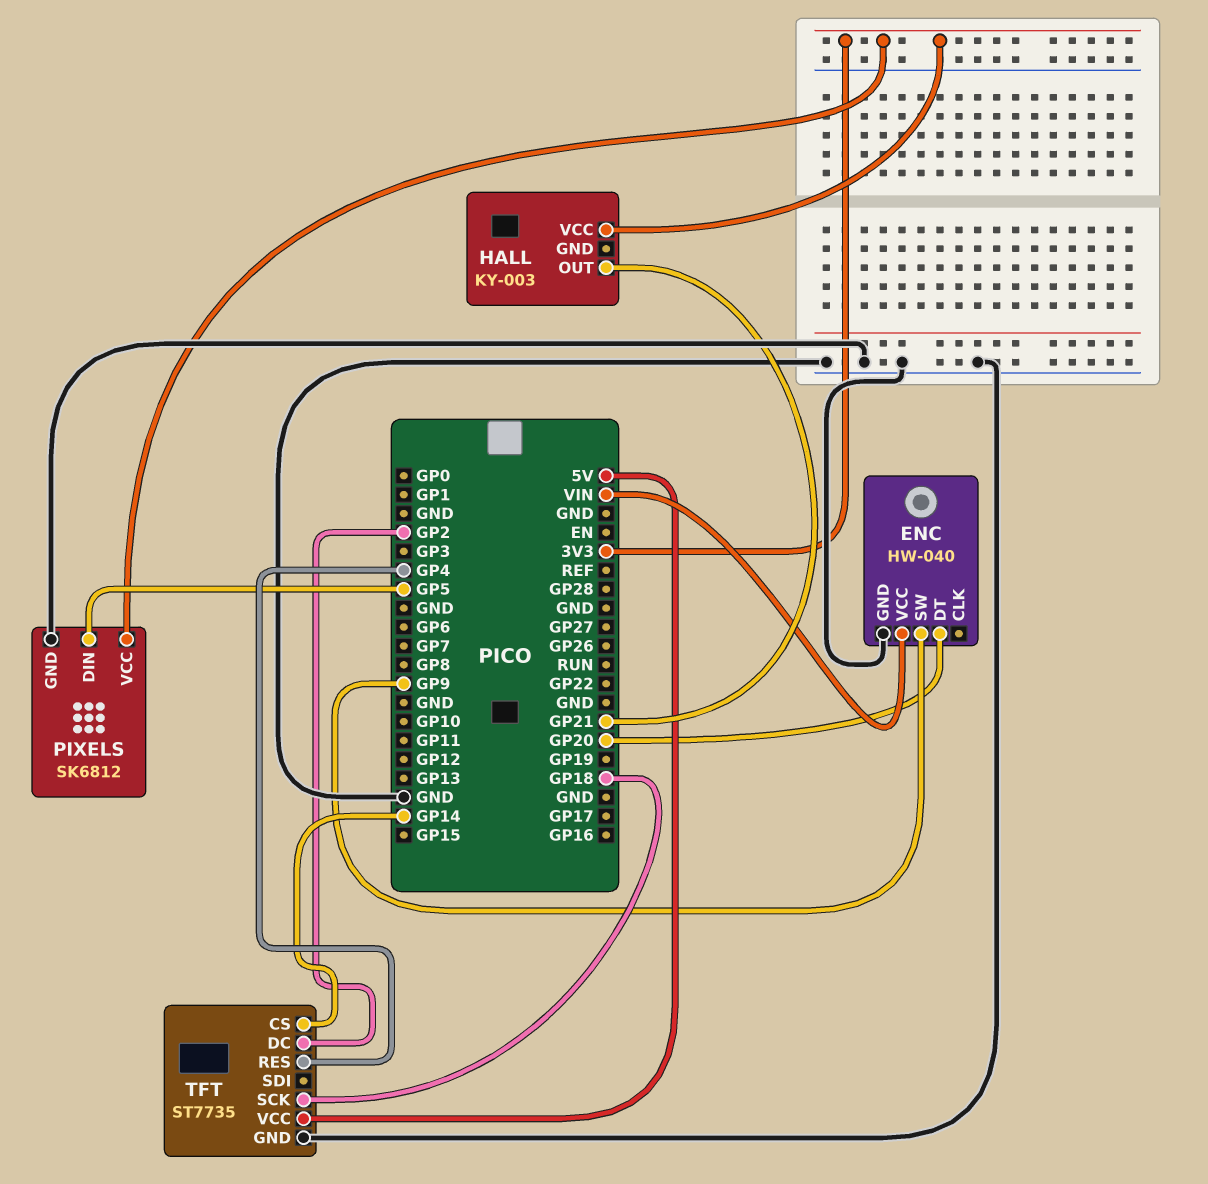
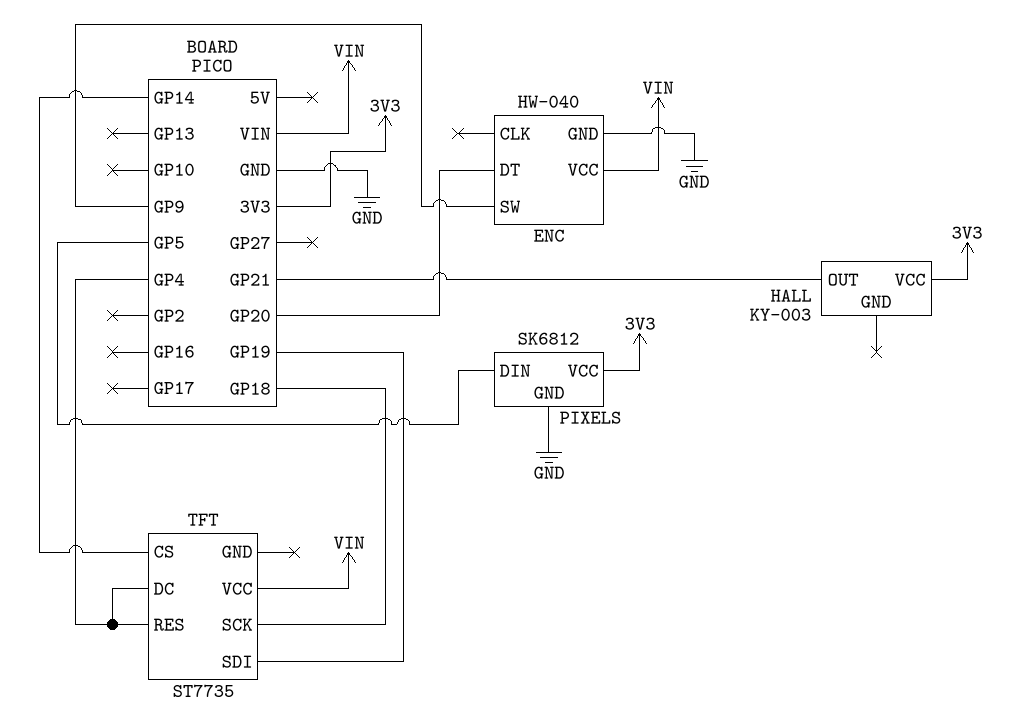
TFT pin DC: GP2 -> GP4
TFT pin GND: GND -> none
TFT pin SDI: none -> GP19
TFT pin VCC: 5V -> VIN

